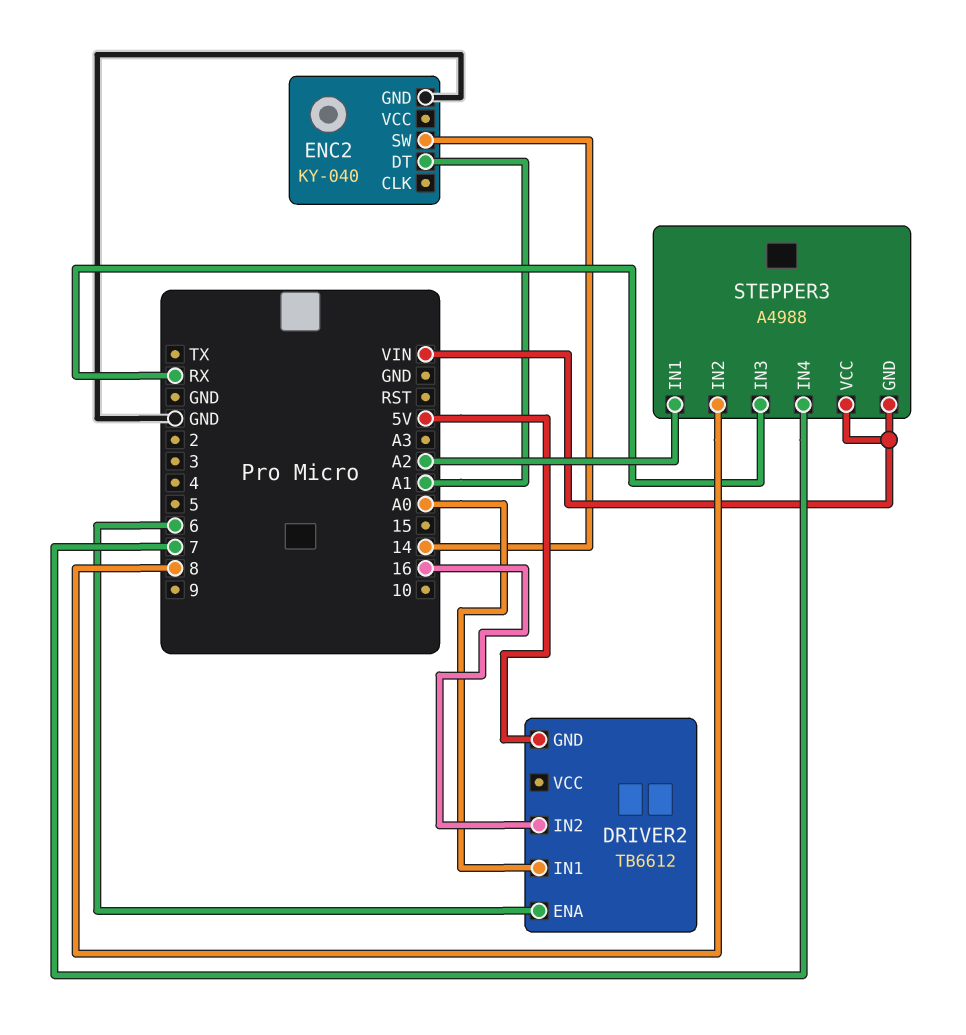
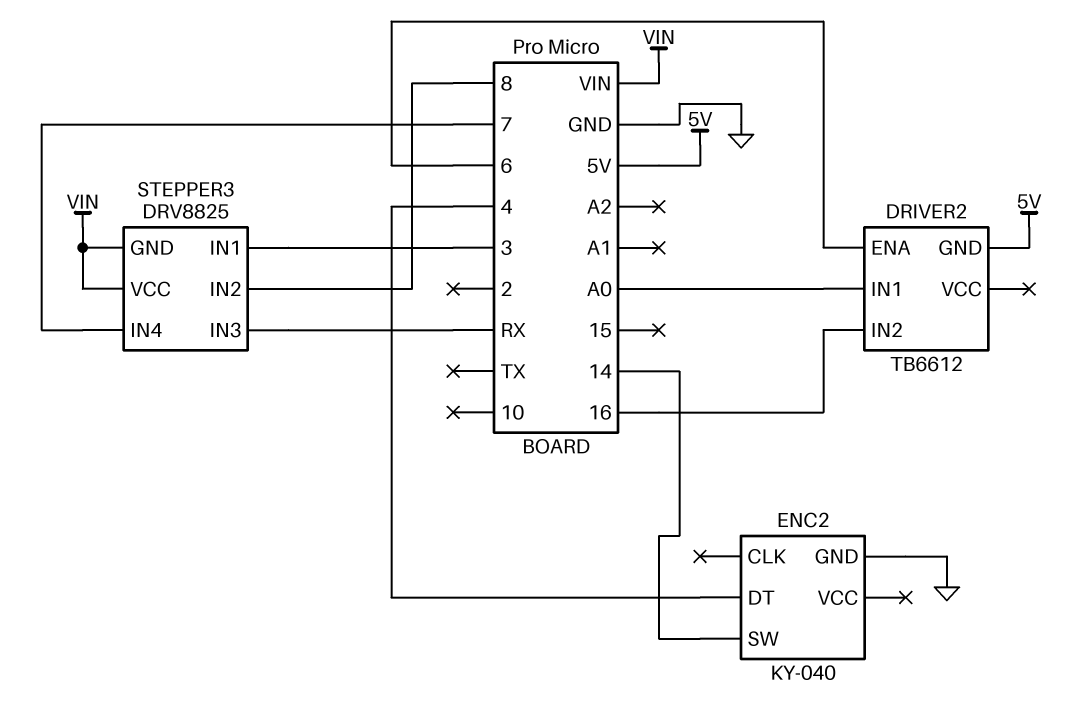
ENC2 pin DT: A1 -> 4
STEPPER3: A4988 -> DRV8825
STEPPER3 pin IN1: A2 -> 3

